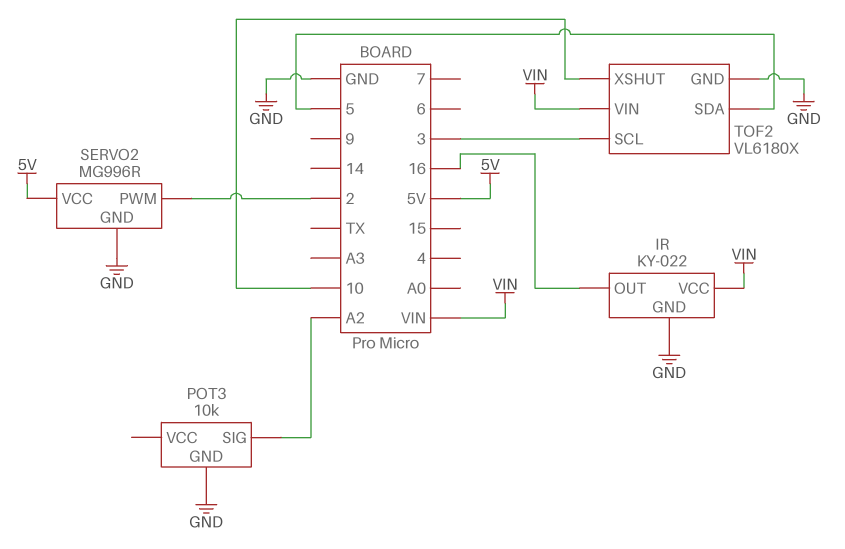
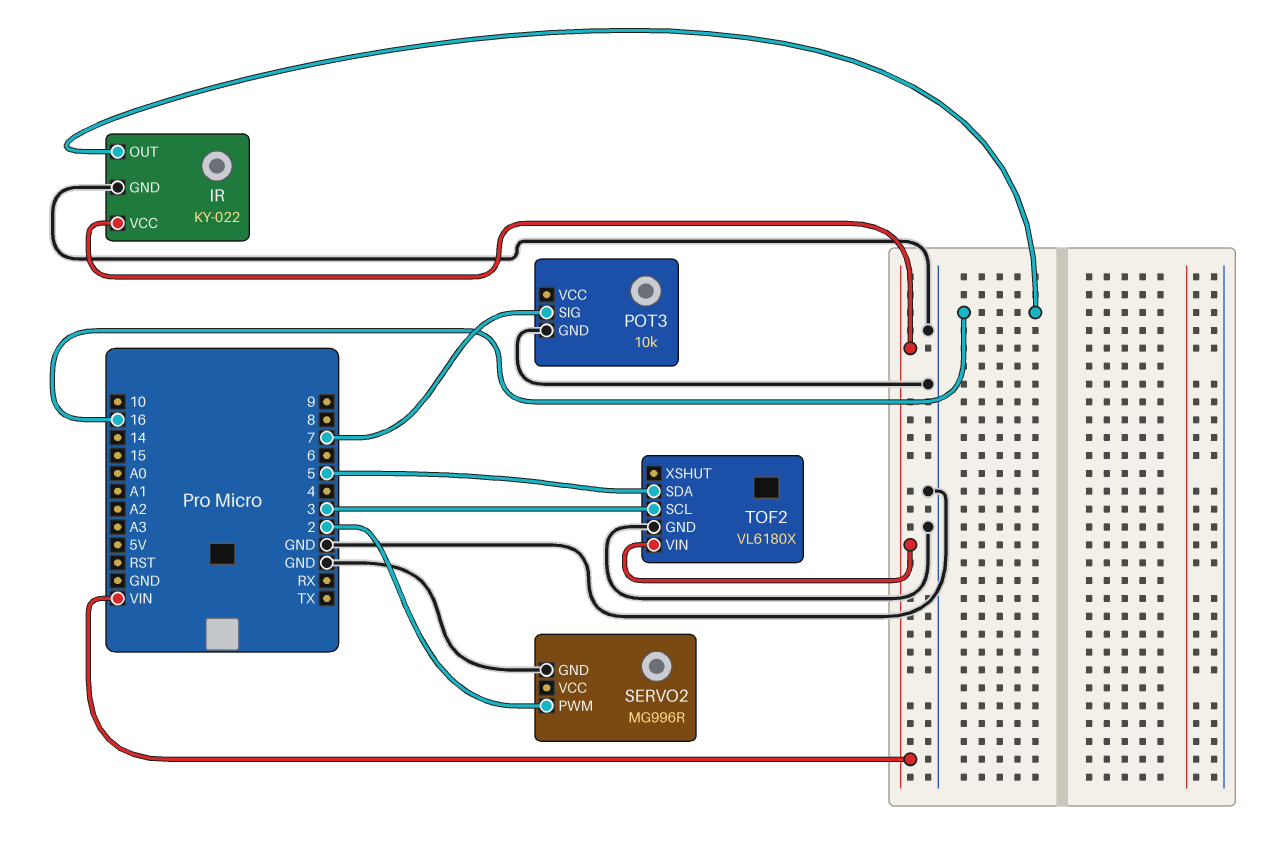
POT3 pin SIG: A2 -> 7
SERVO2 pin VCC: 5V -> none
TOF2 pin XSHUT: 10 -> none

